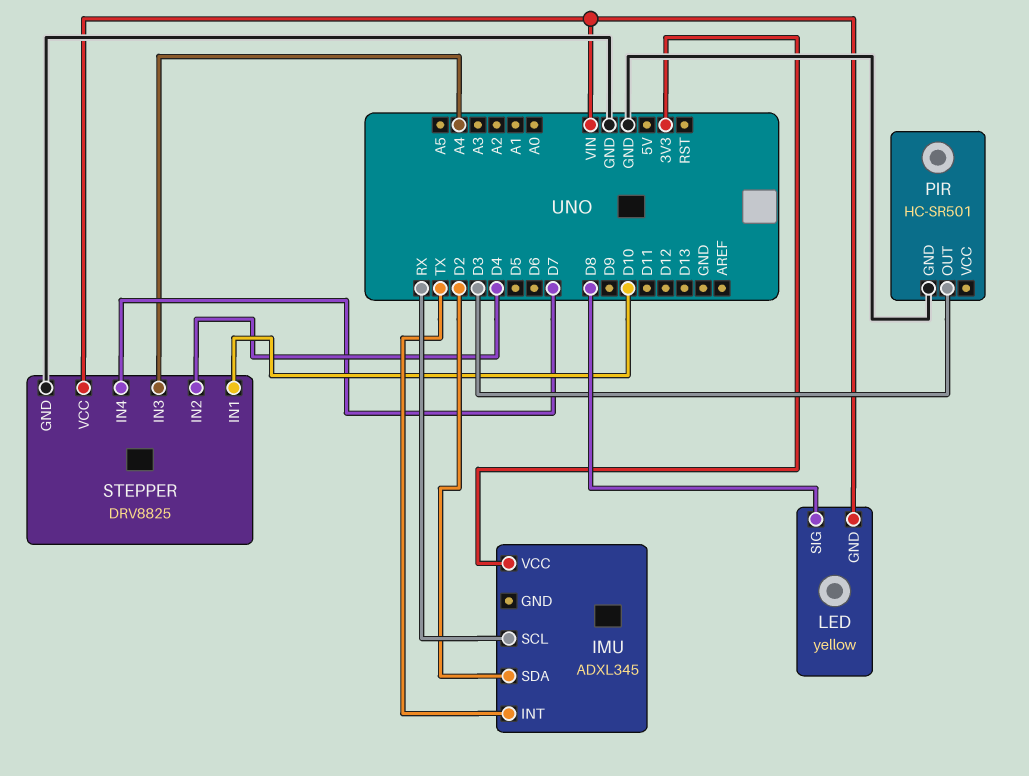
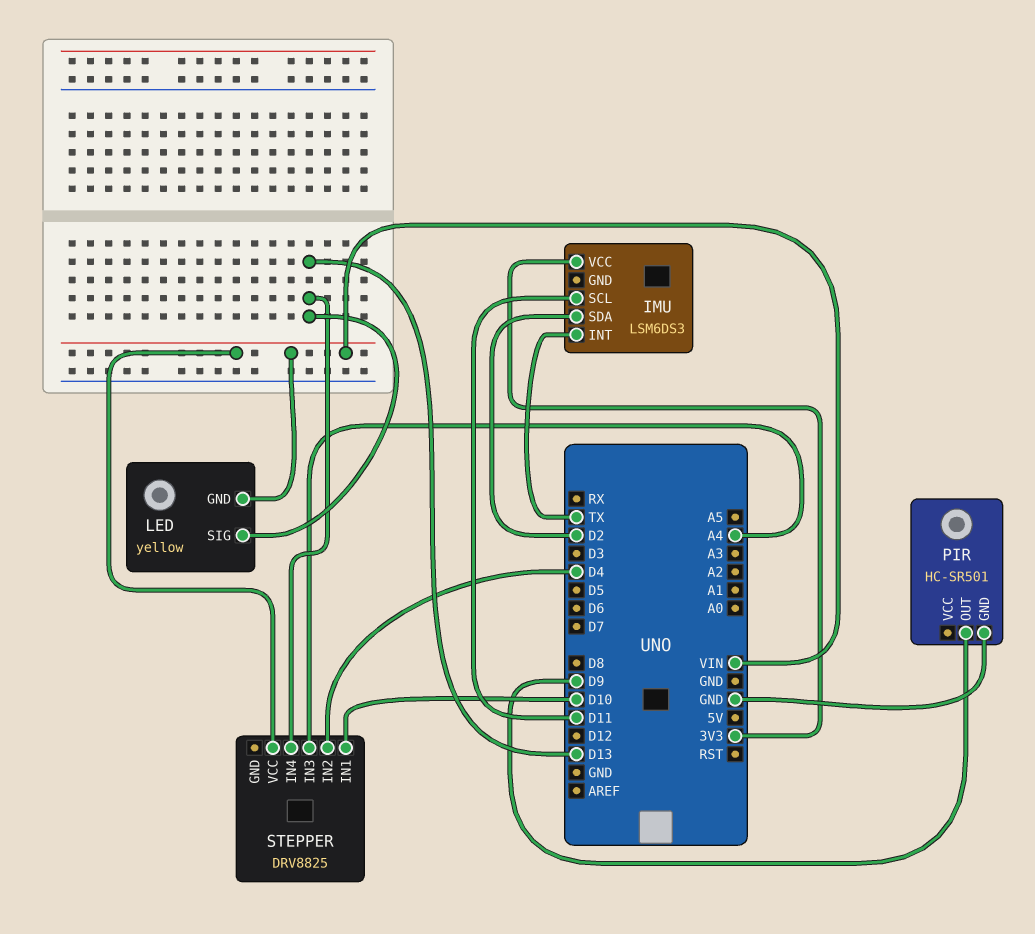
IMU: ADXL345 -> LSM6DS3
IMU pin SCL: RX -> D11
LED pin SIG: D8 -> D13
PIR pin OUT: D3 -> D9
STEPPER pin GND: GND -> none
STEPPER pin IN4: D7 -> D13

